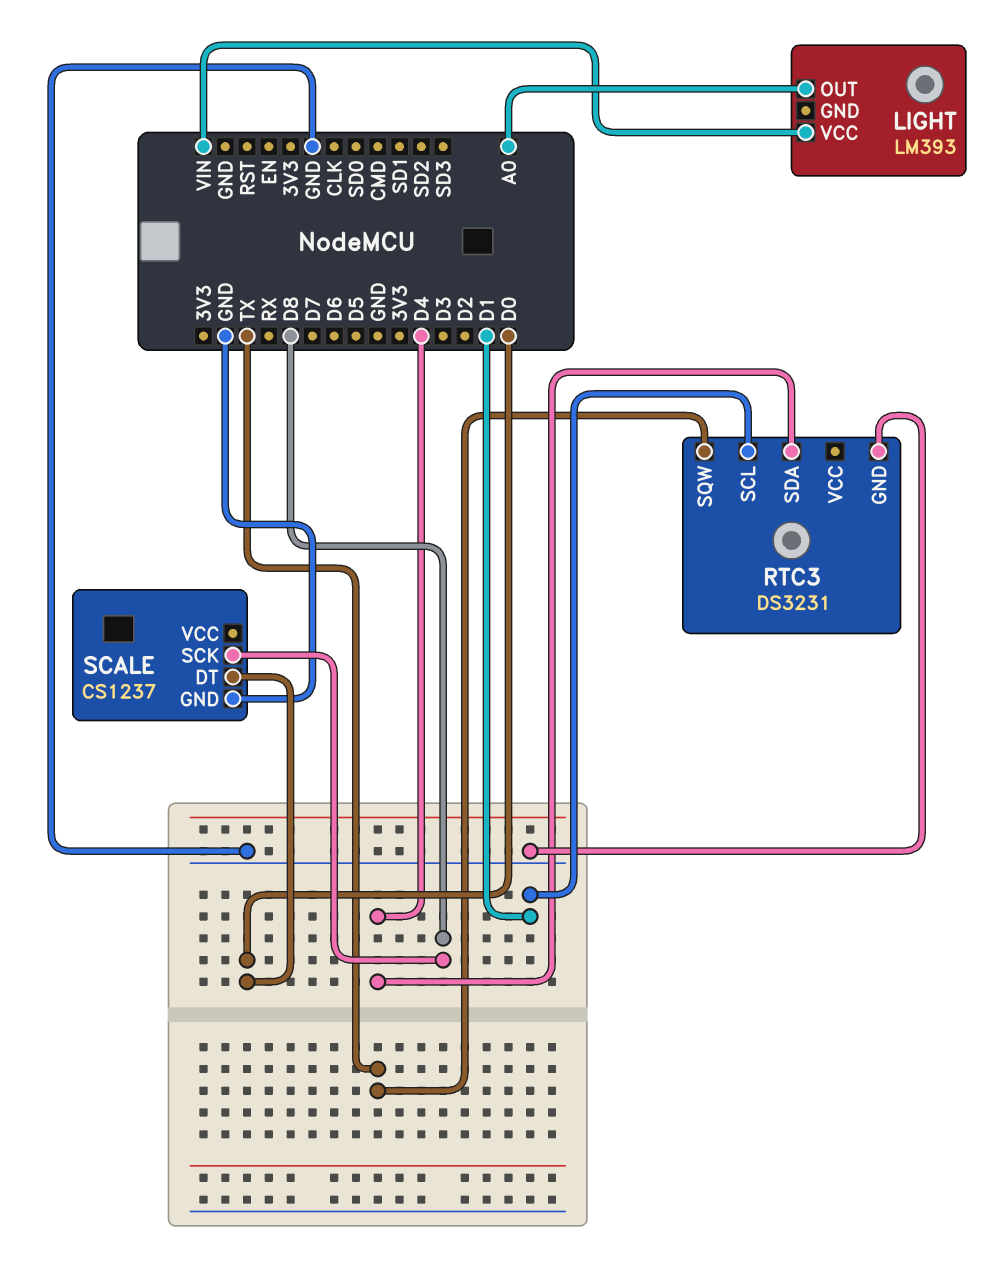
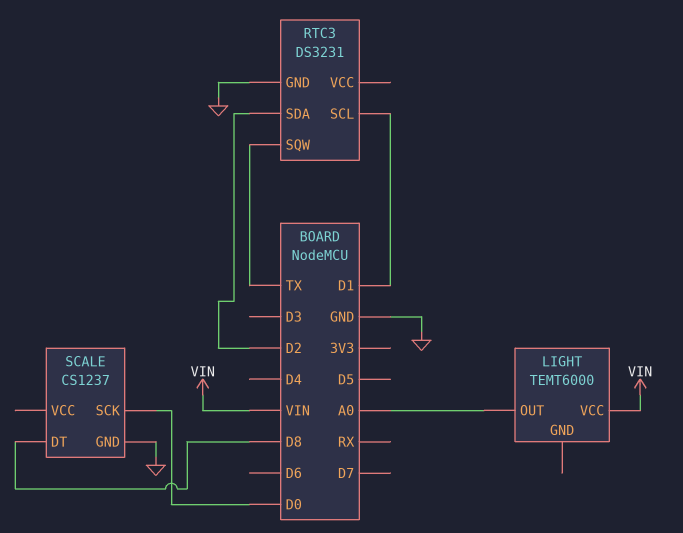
LIGHT: LM393 -> TEMT6000
RTC3 pin SDA: D4 -> D2
SCALE pin DT: D0 -> D8
SCALE pin SCK: D8 -> D0

